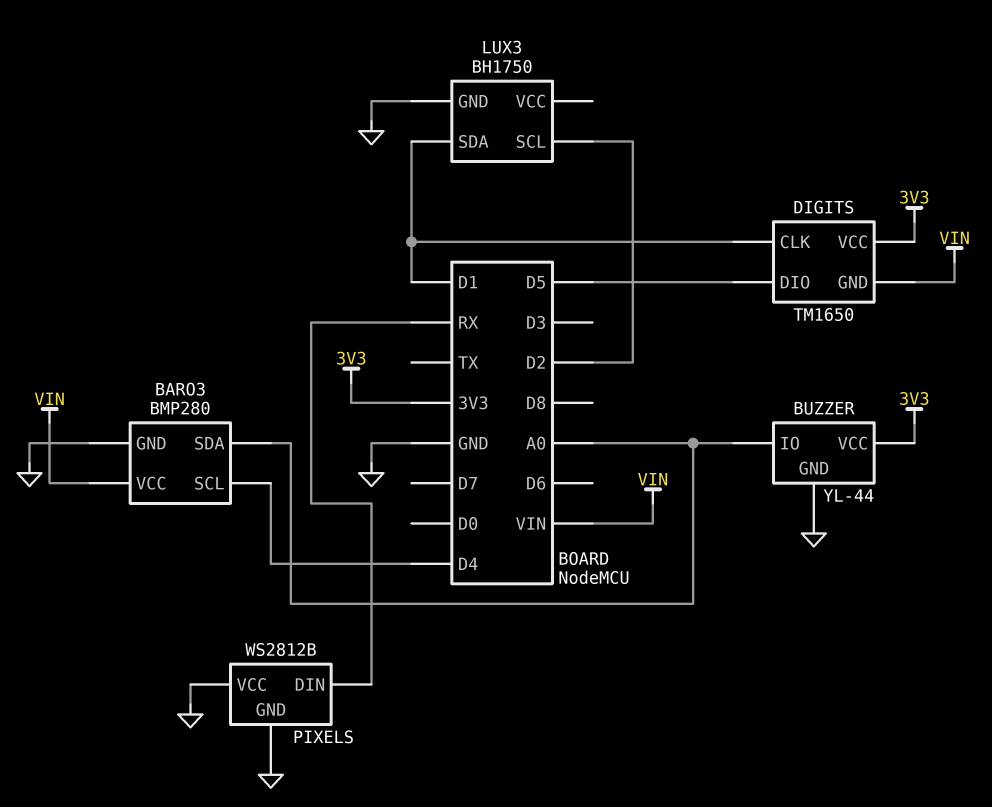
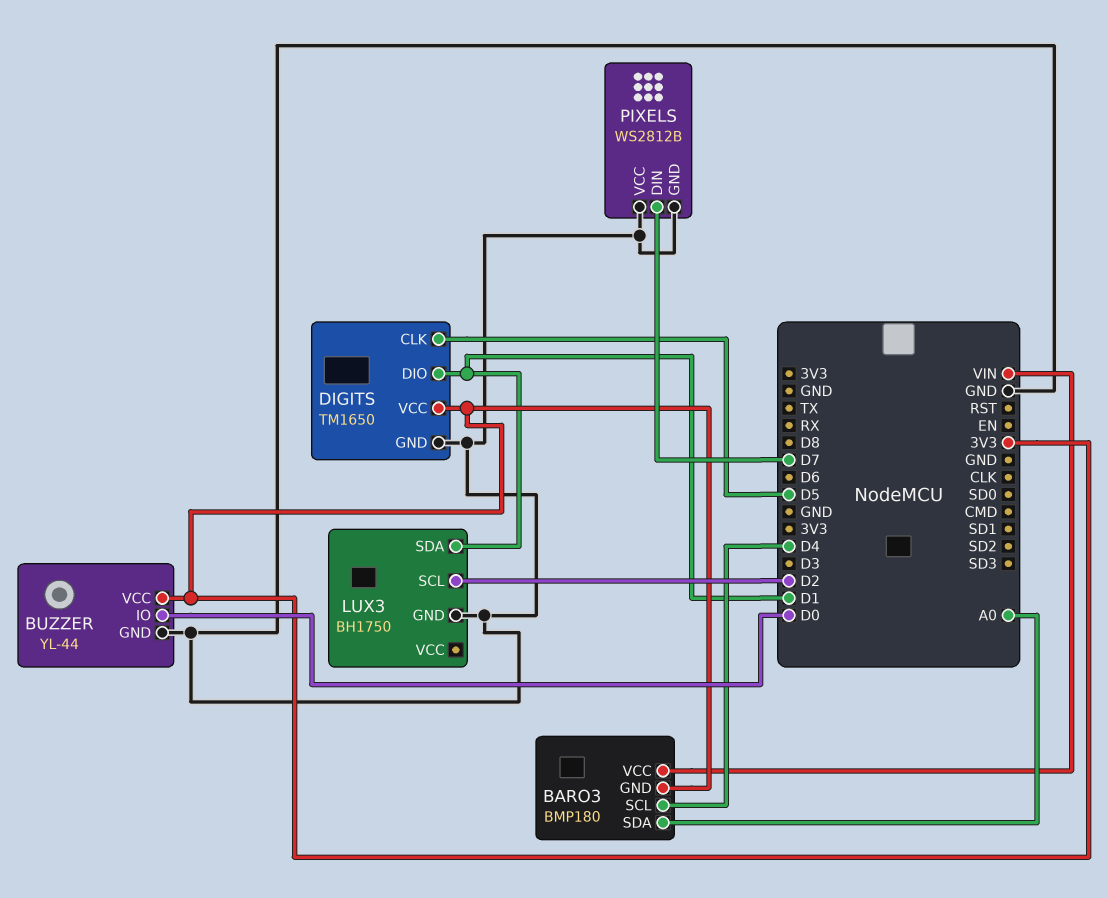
BARO3: BMP280 -> BMP180
BARO3 pin GND: GND -> 3V3
BUZZER pin IO: A0 -> D0
DIGITS pin CLK: D1 -> D5
DIGITS pin DIO: D5 -> D1
DIGITS pin GND: VIN -> GND
PIXELS pin DIN: RX -> D7

